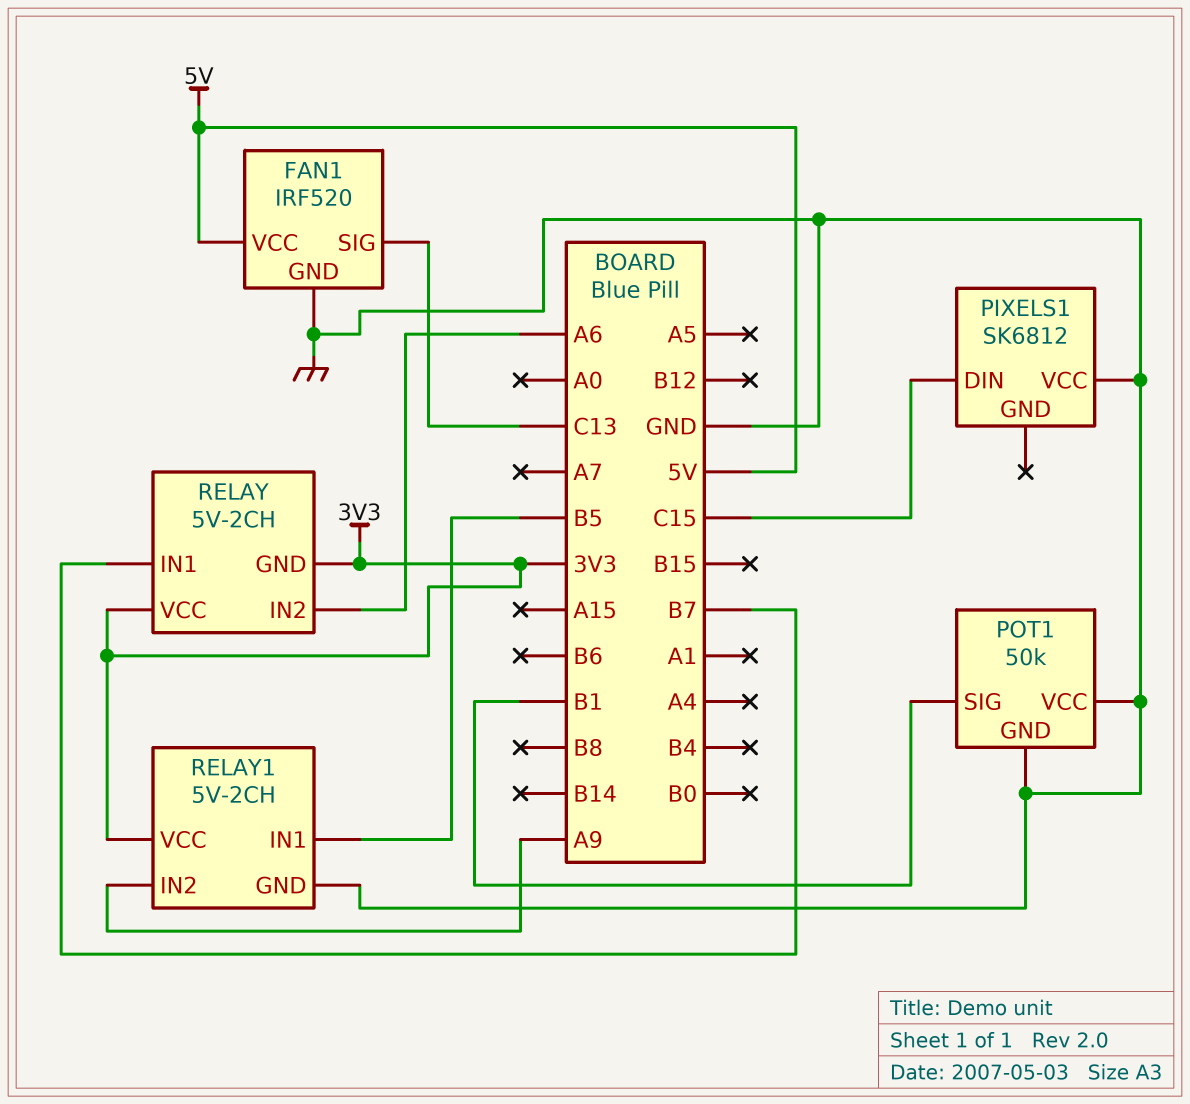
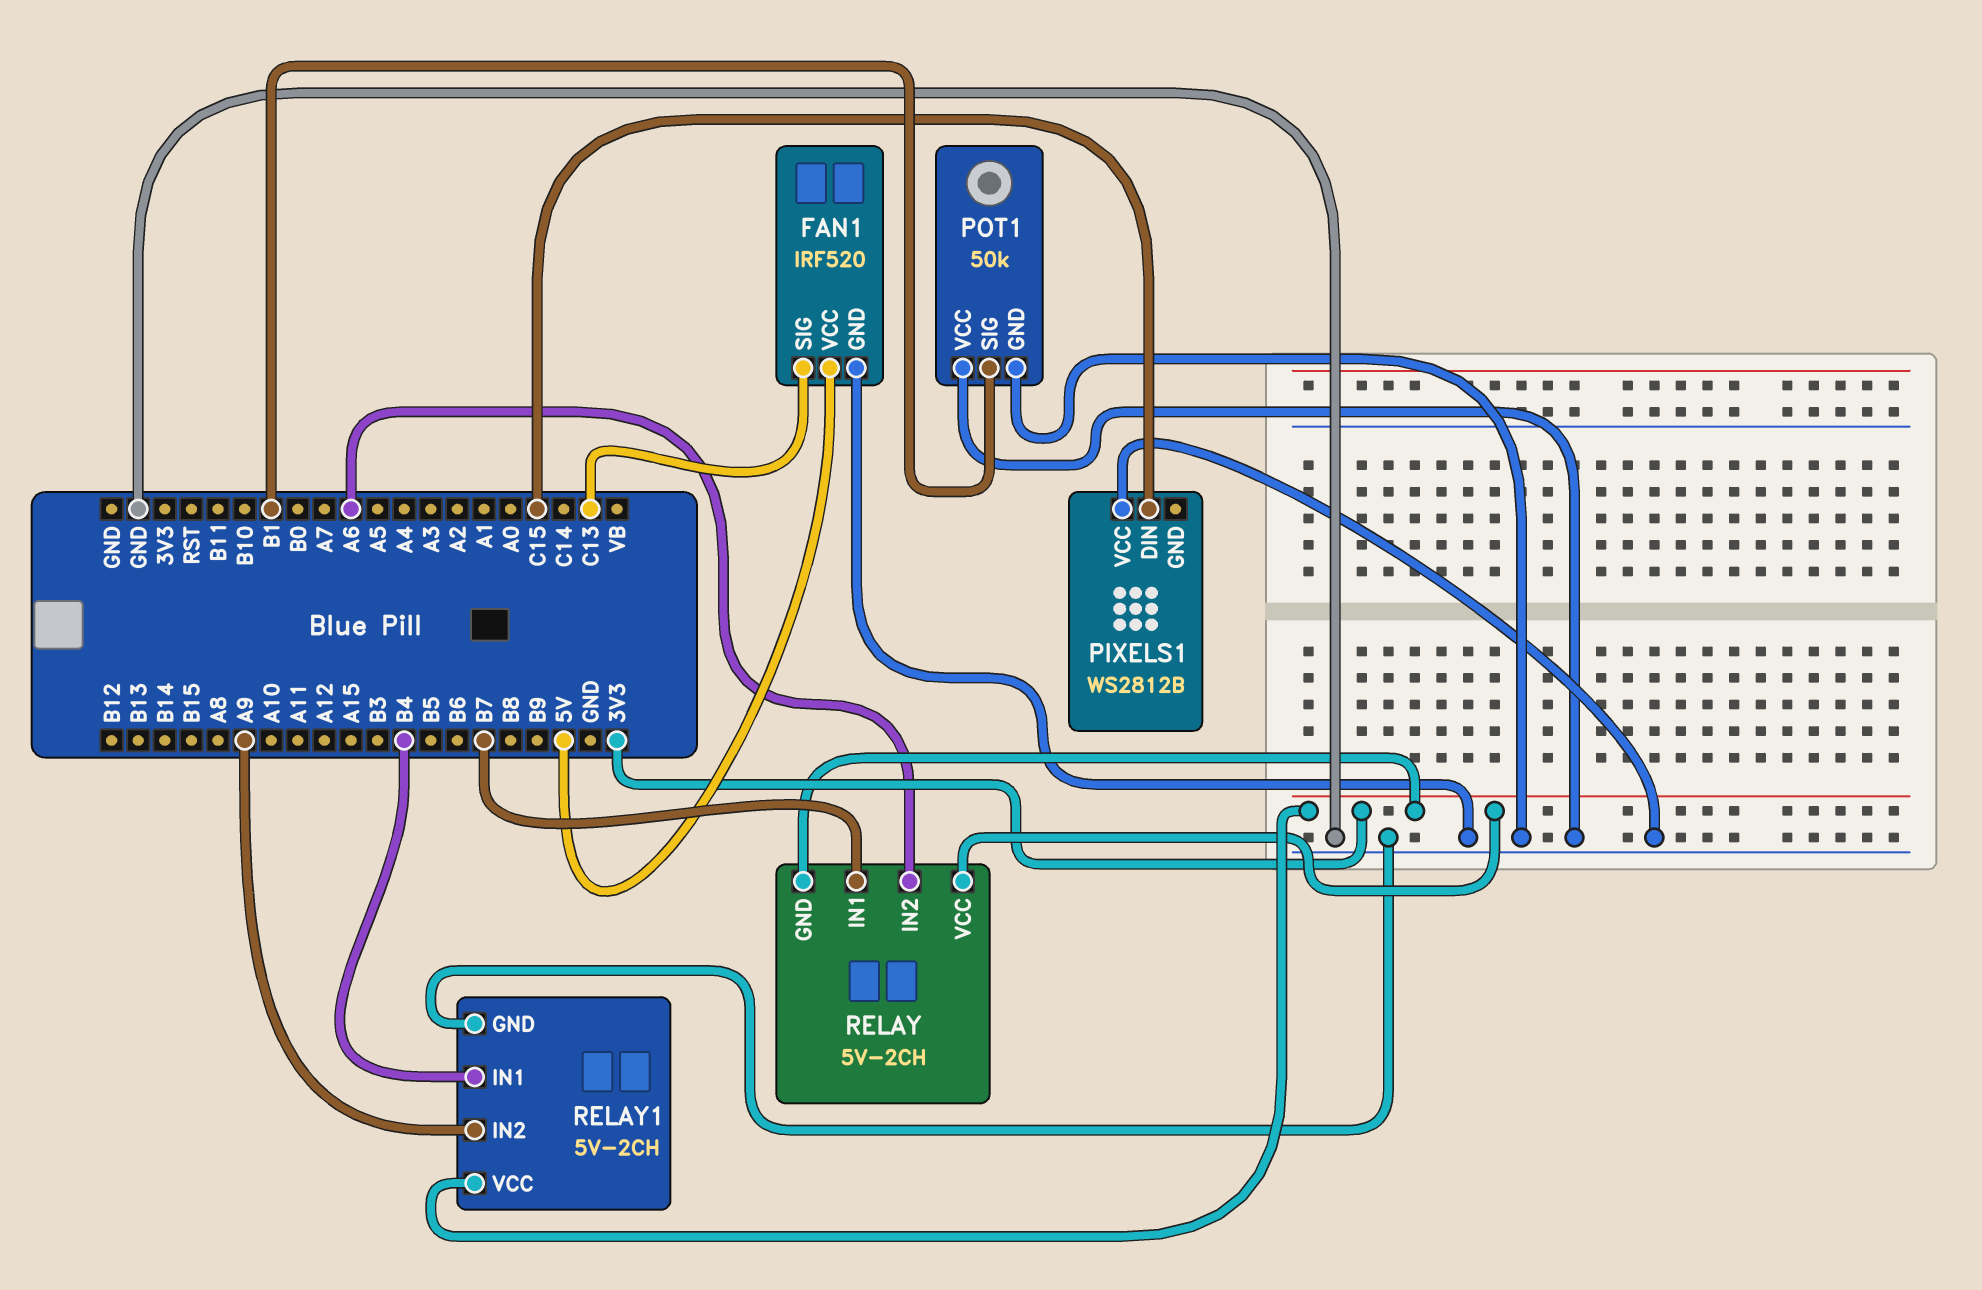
PIXELS1: SK6812 -> WS2812B
RELAY1 pin IN1: B5 -> B4

